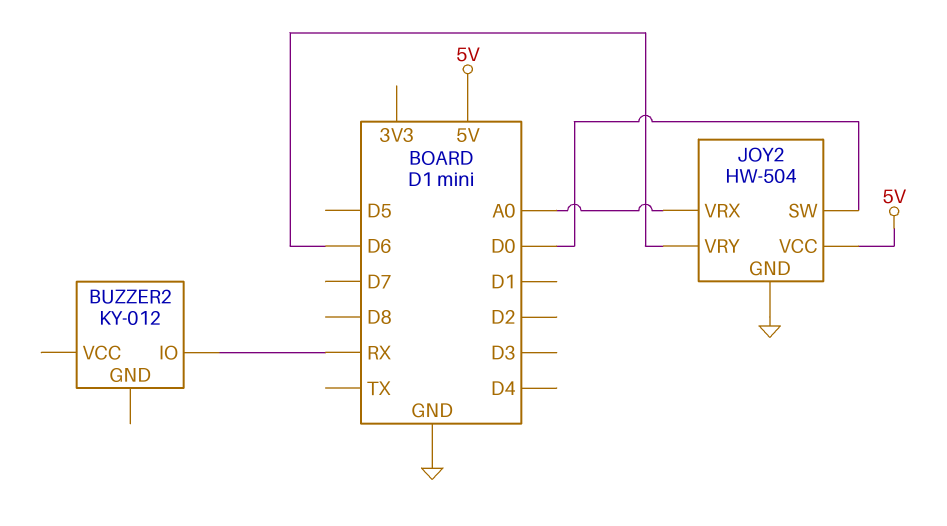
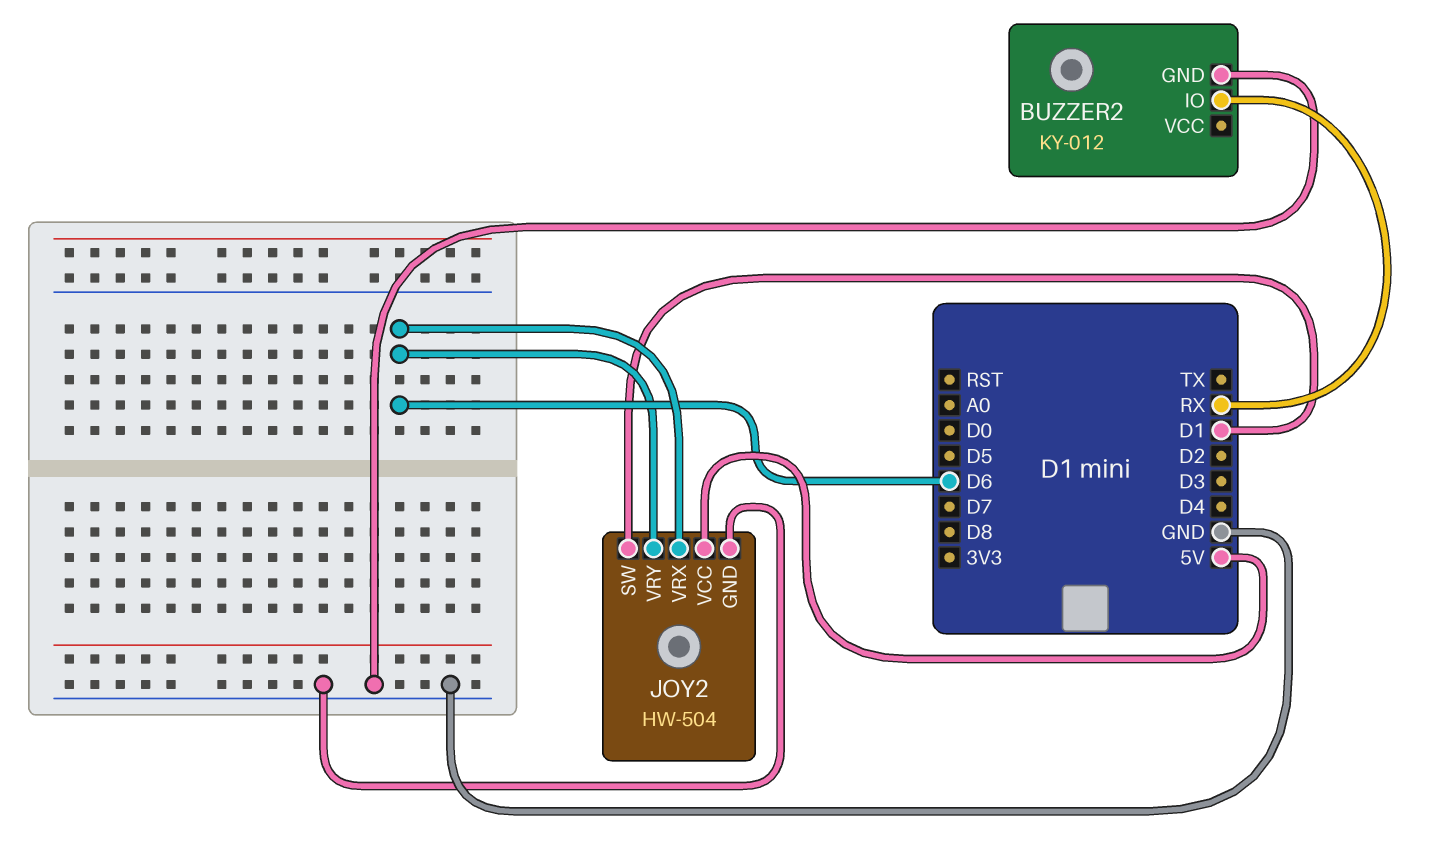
BUZZER2 pin GND: none -> GND
JOY2 pin SW: D0 -> D1
JOY2 pin VRX: A0 -> D6

